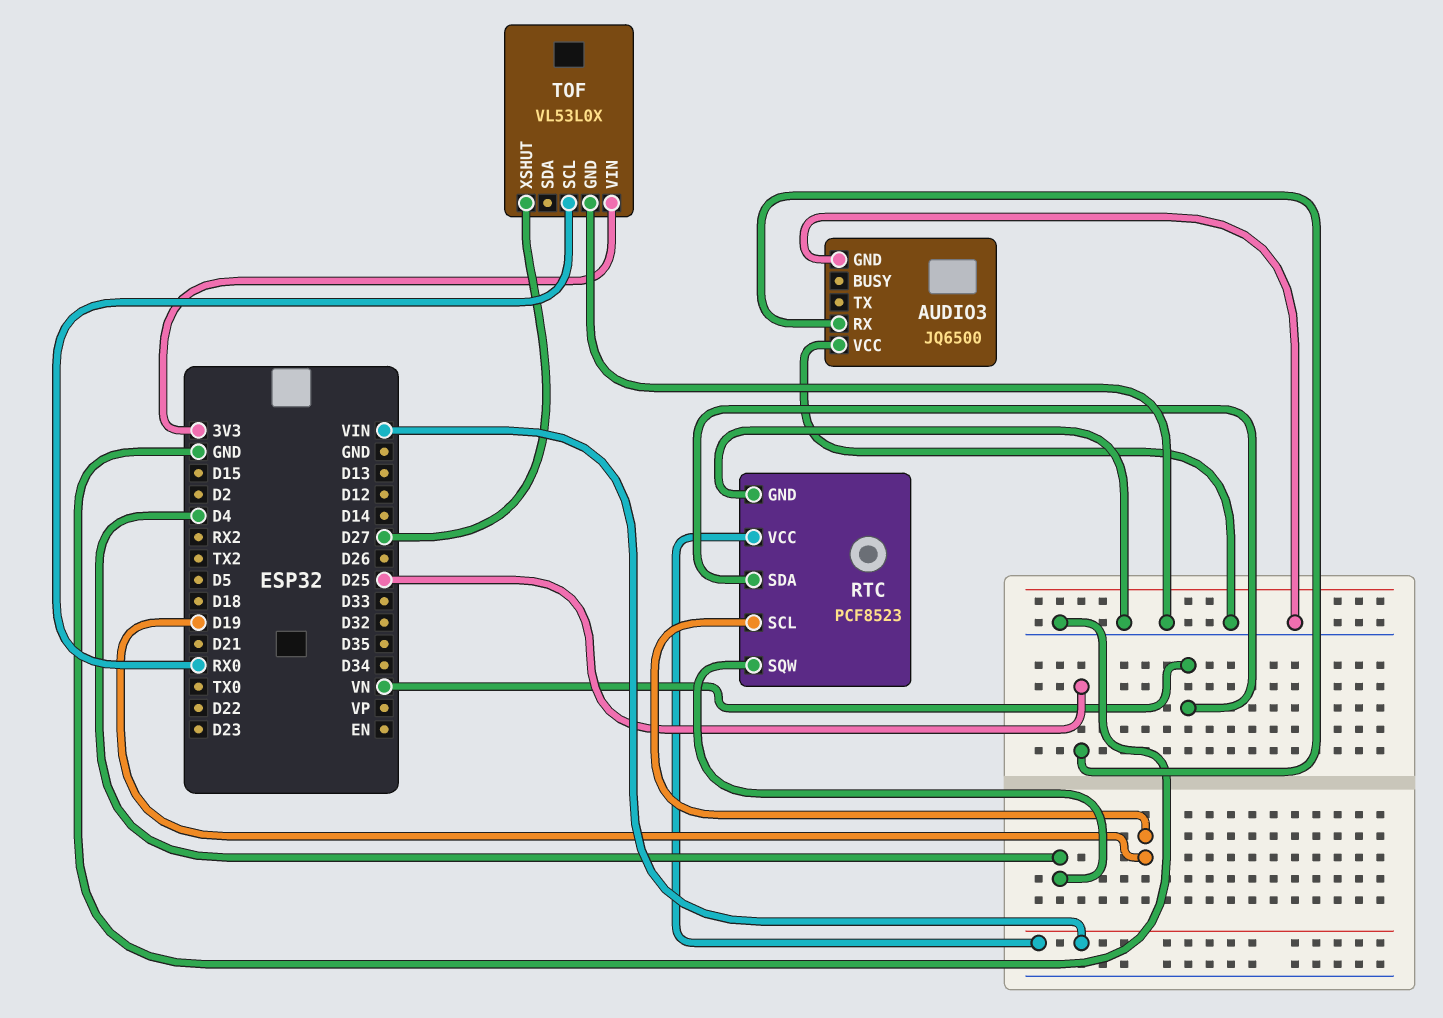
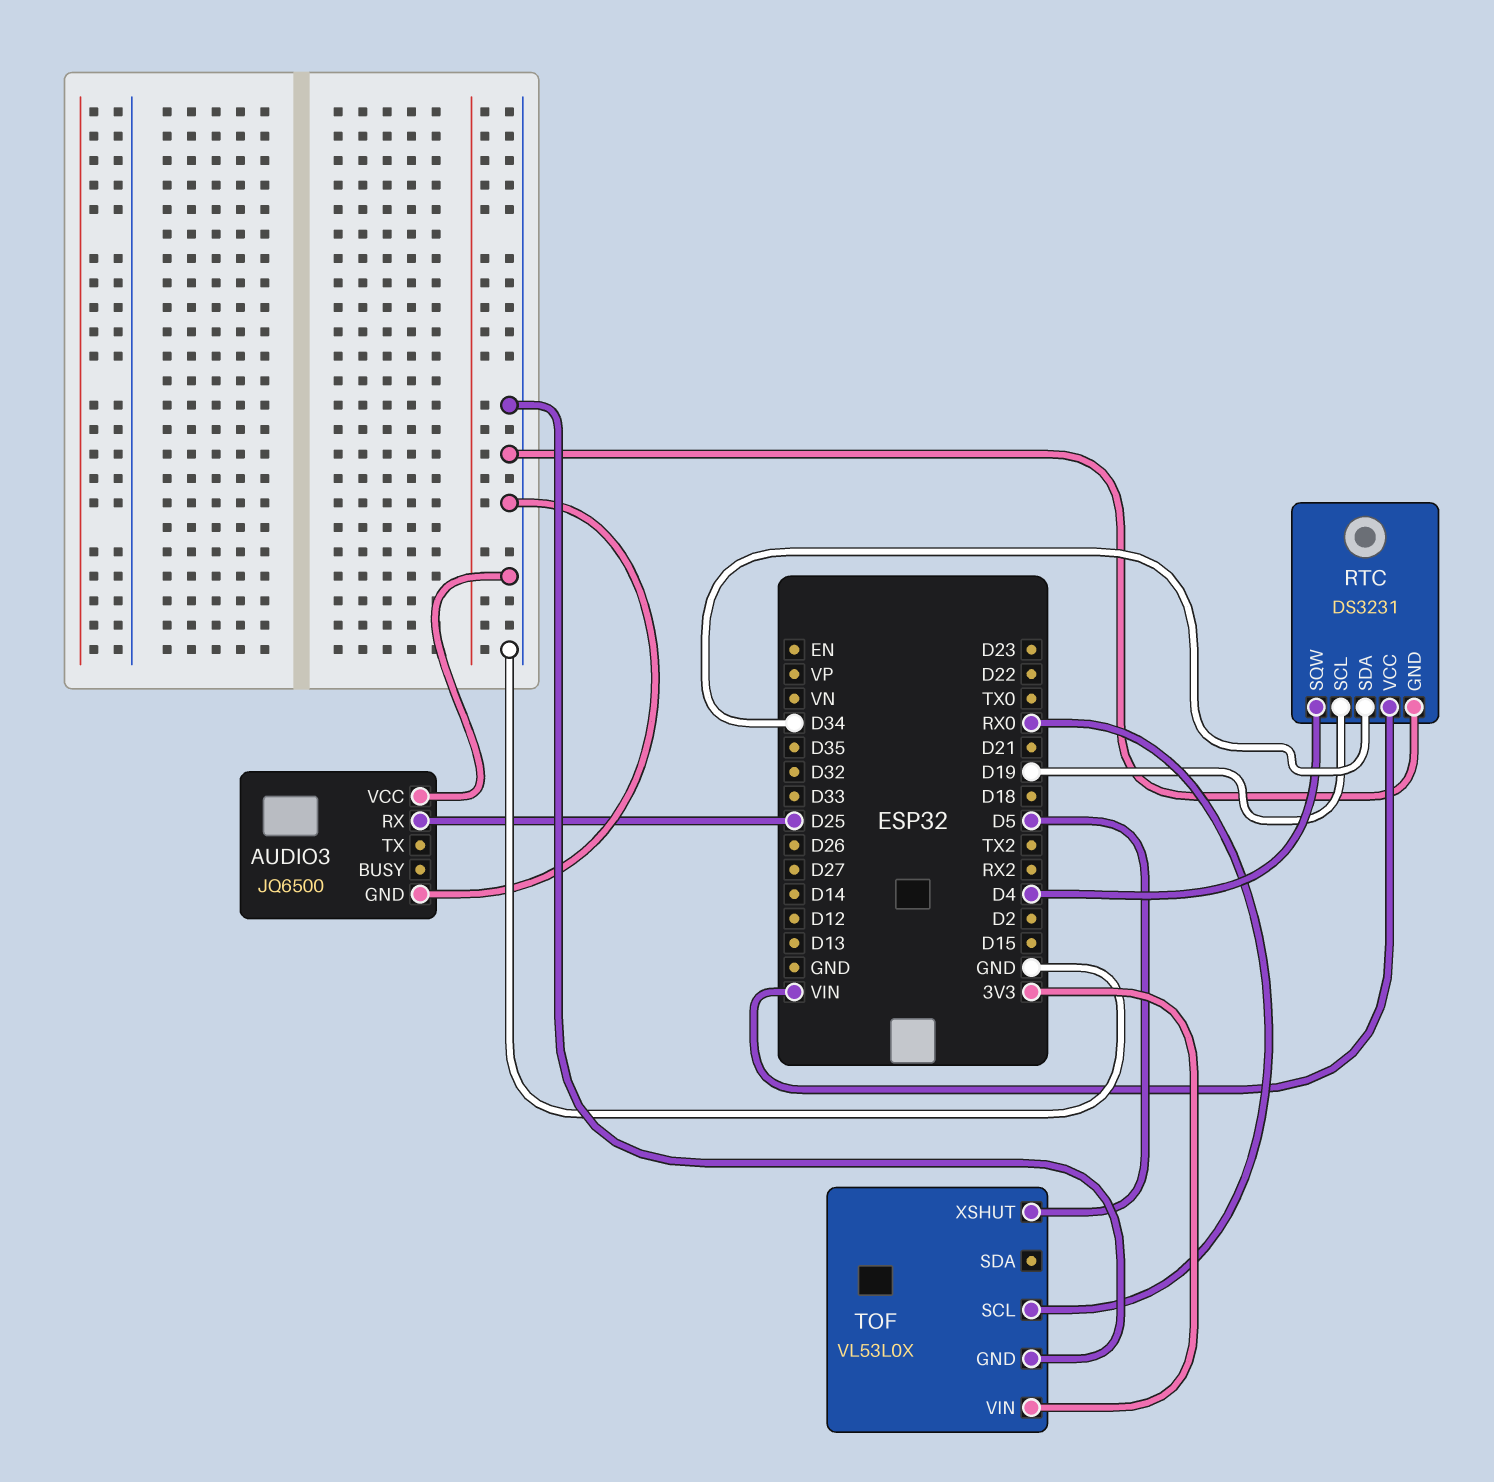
RTC: PCF8523 -> DS3231
RTC pin SDA: VN -> D34
TOF pin XSHUT: D27 -> D5

